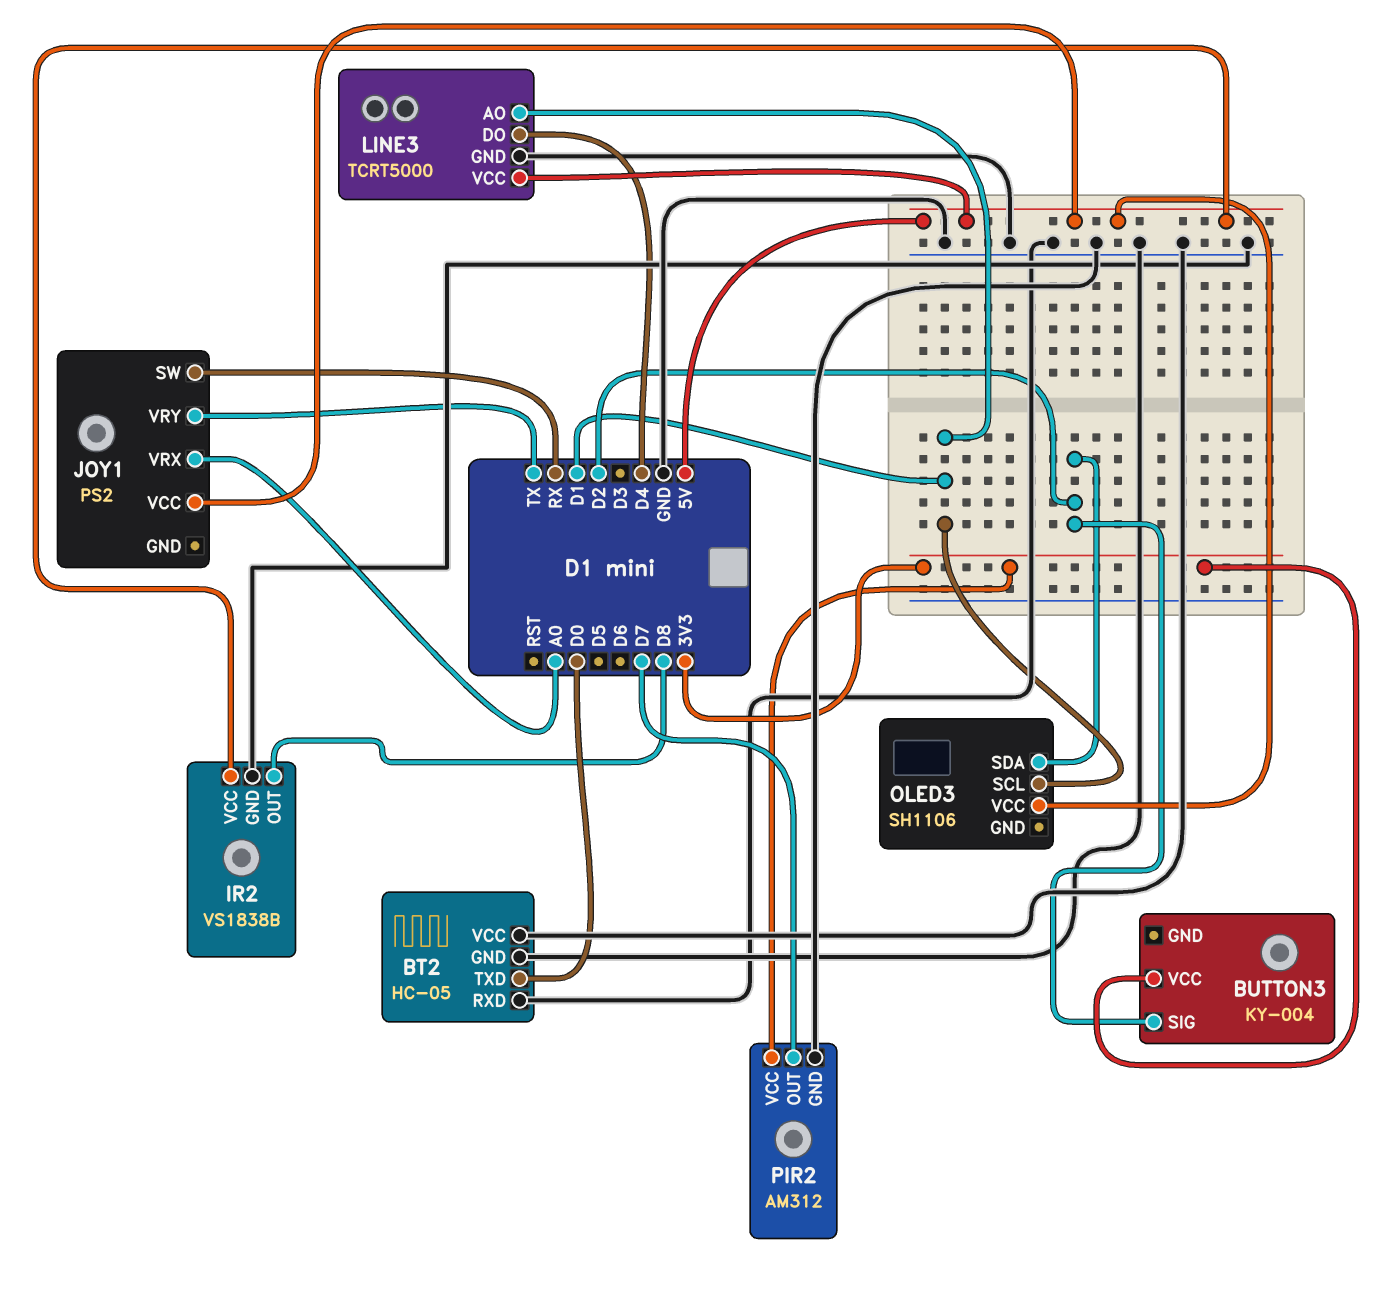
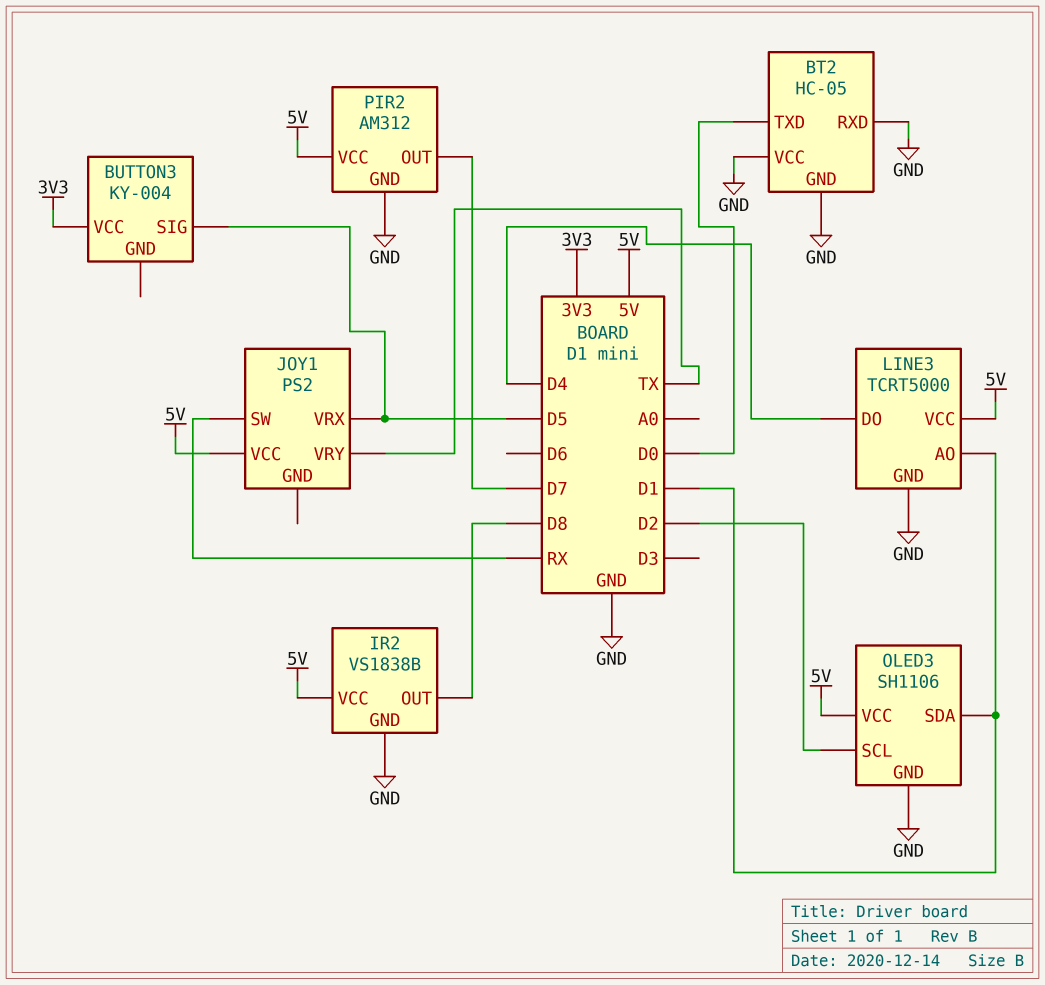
BUTTON3 pin SIG: D2 -> D5
JOY1 pin VRX: A0 -> D5
OLED3 pin GND: none -> GND
OLED3 pin SCL: D1 -> D2
OLED3 pin SDA: D2 -> D1
PIR2 pin VCC: 3V3 -> 5V

